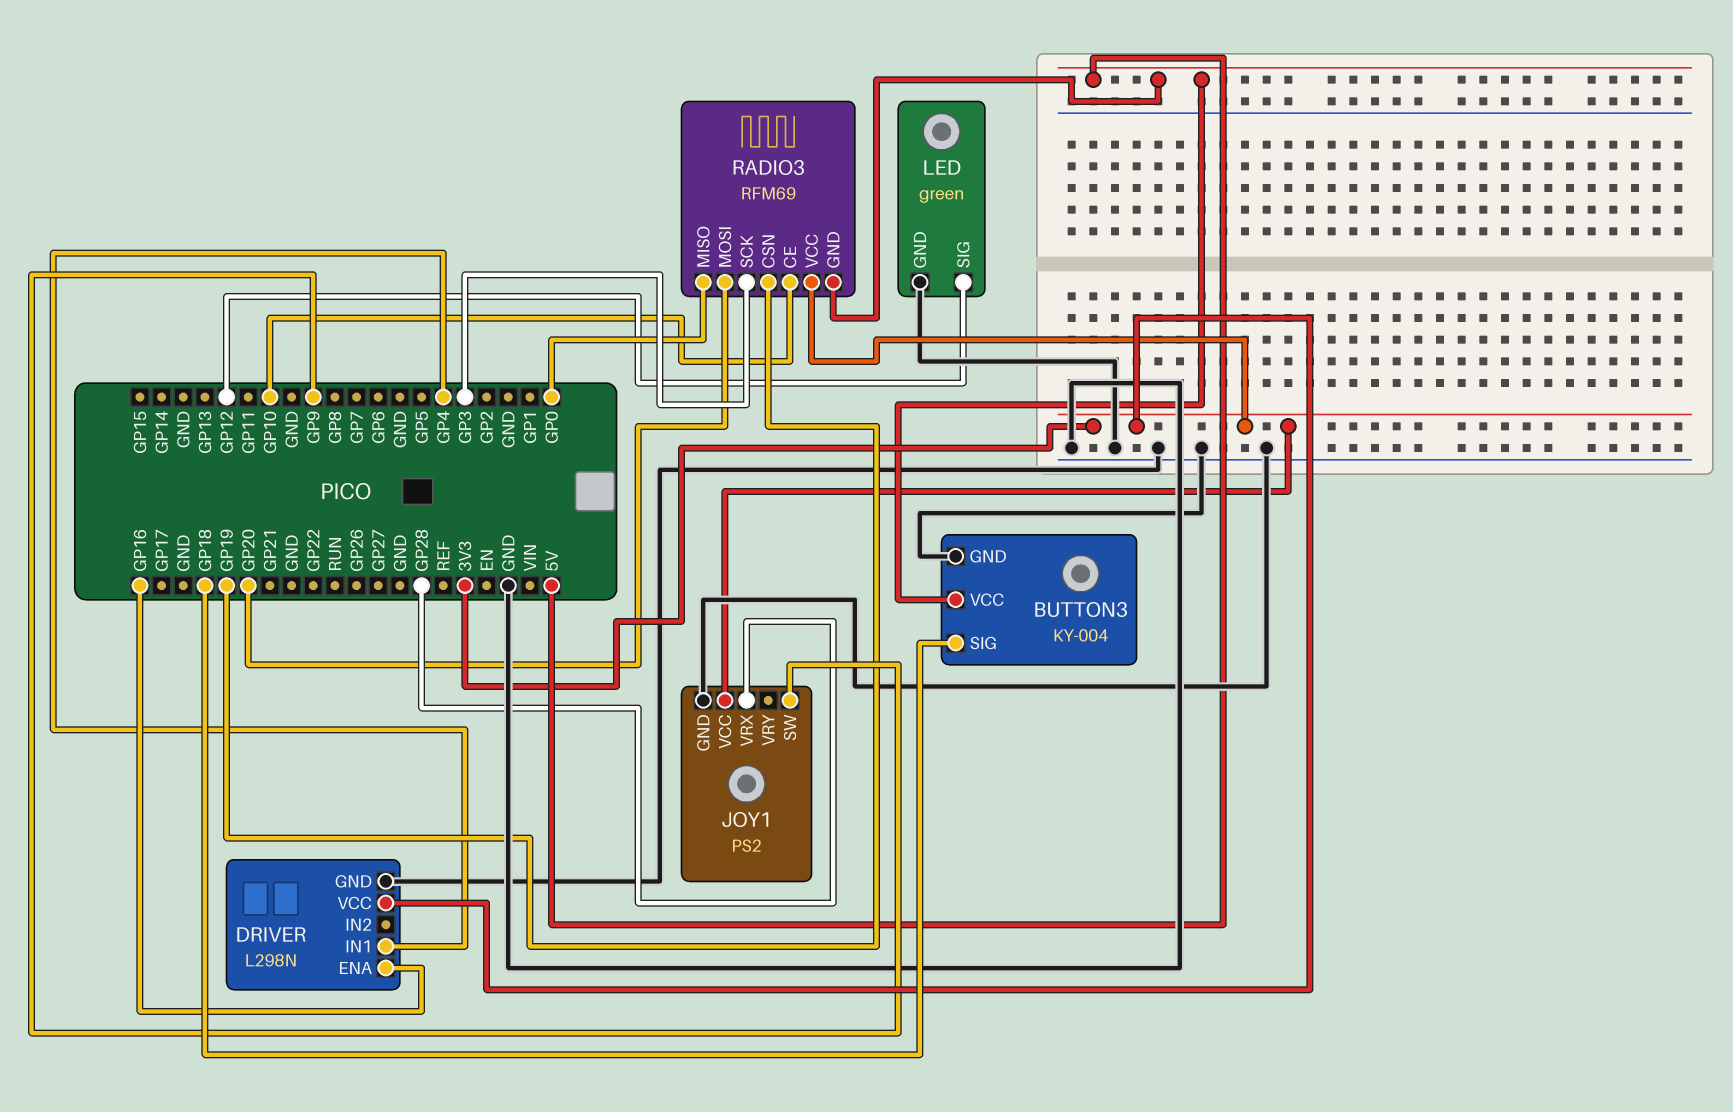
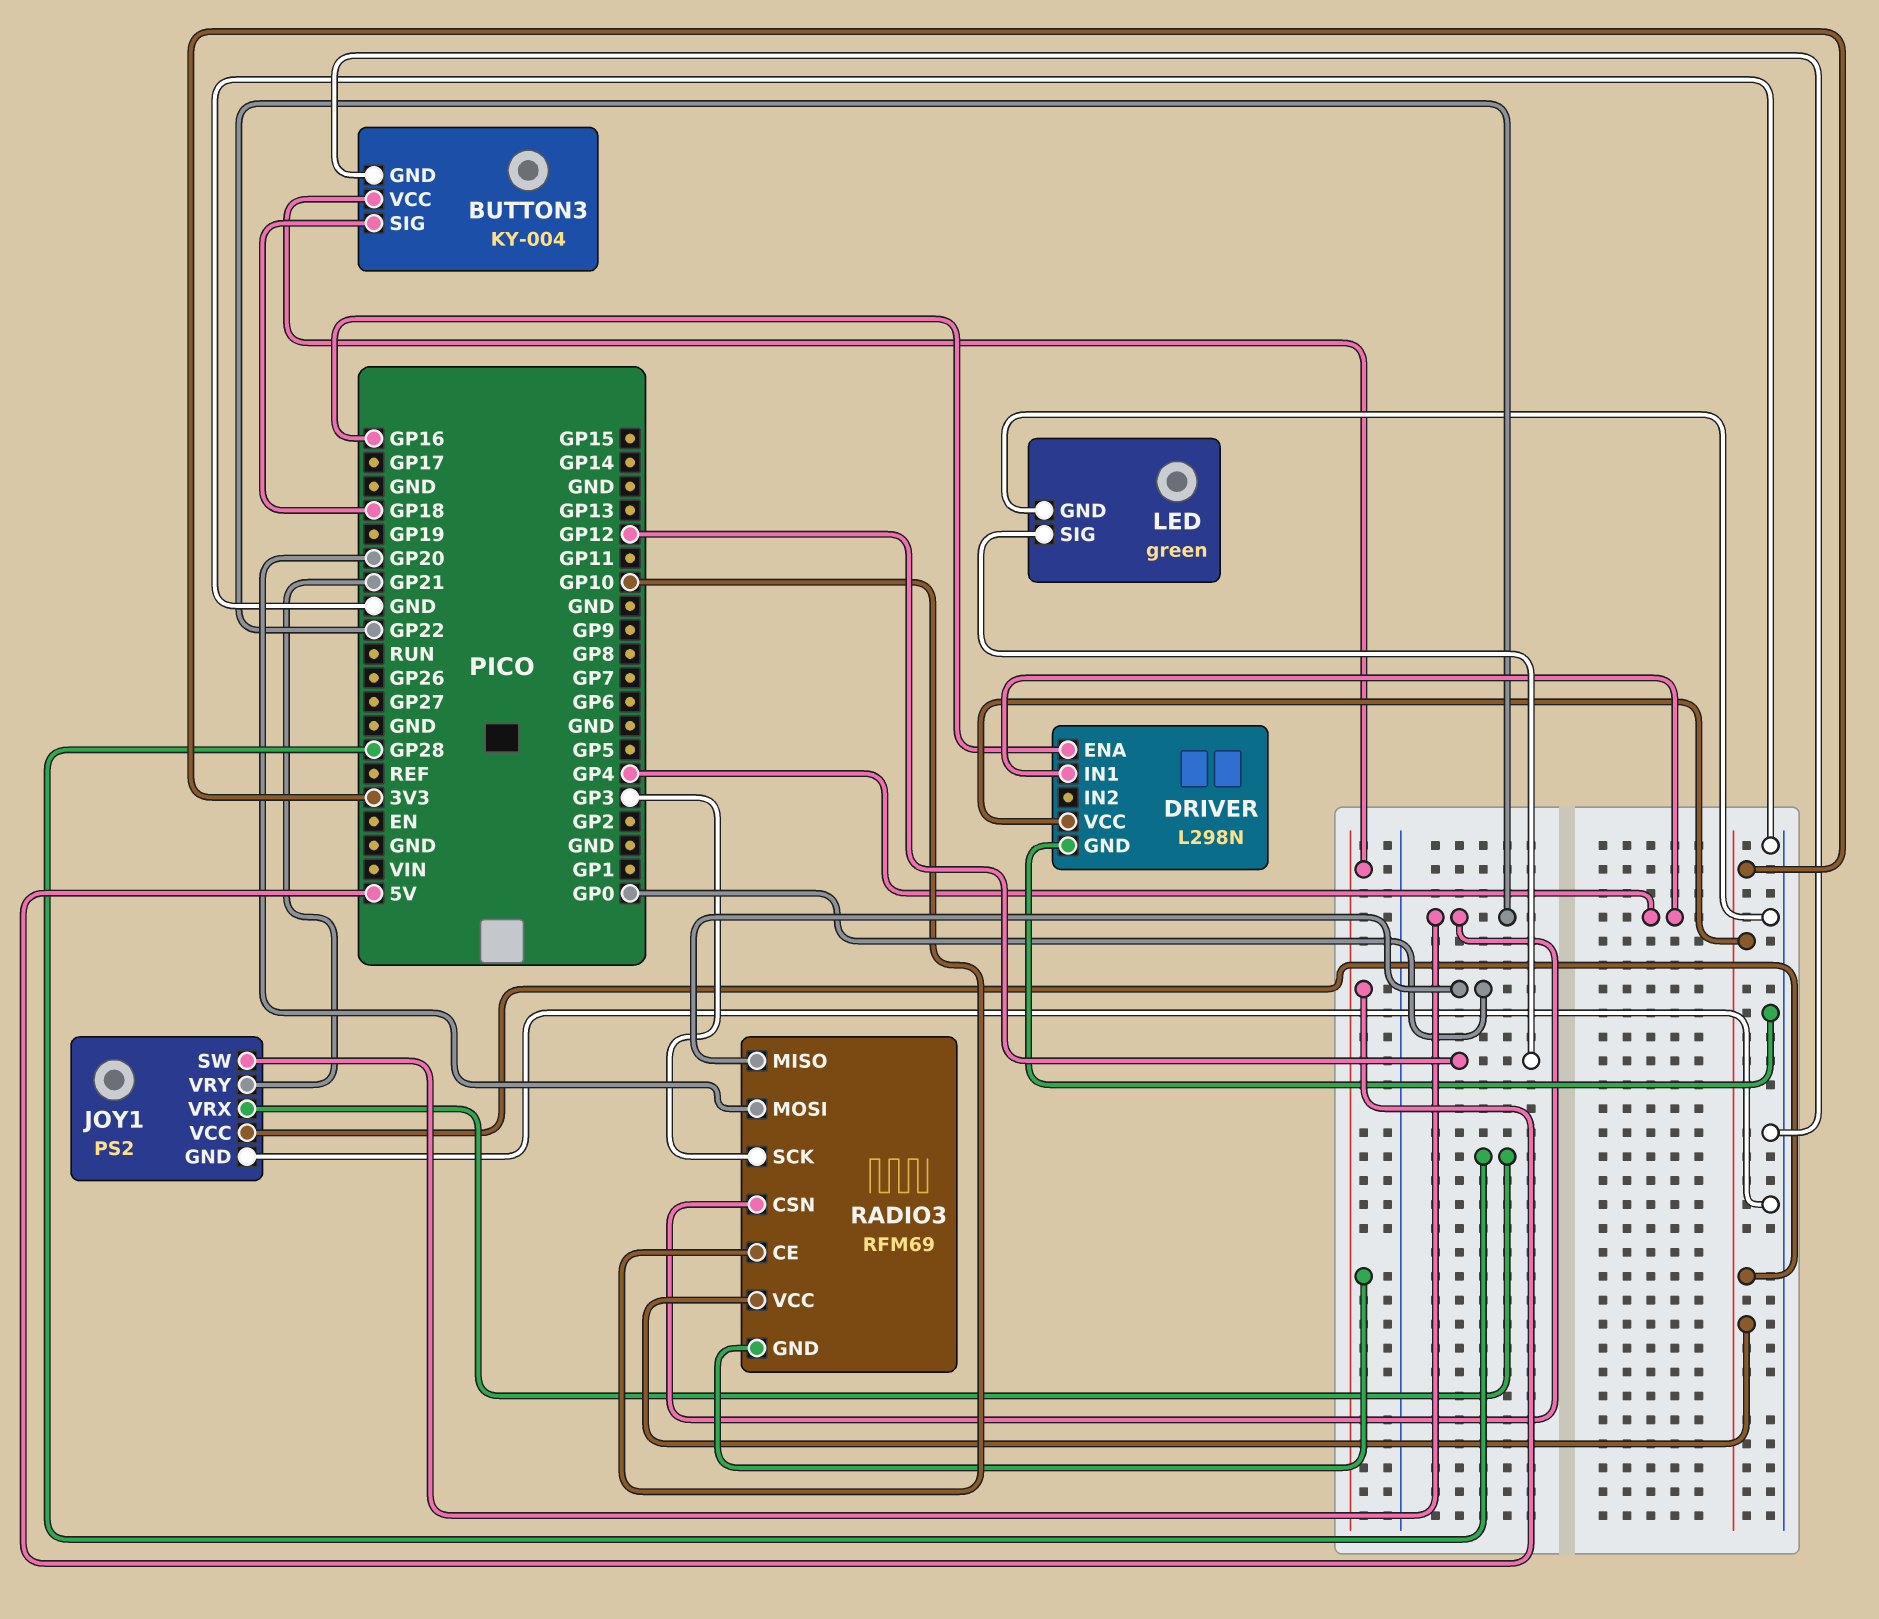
JOY1 pin SW: GP9 -> GP22
JOY1 pin VRY: none -> GP21
RADIO3 pin CSN: GP19 -> GP22

